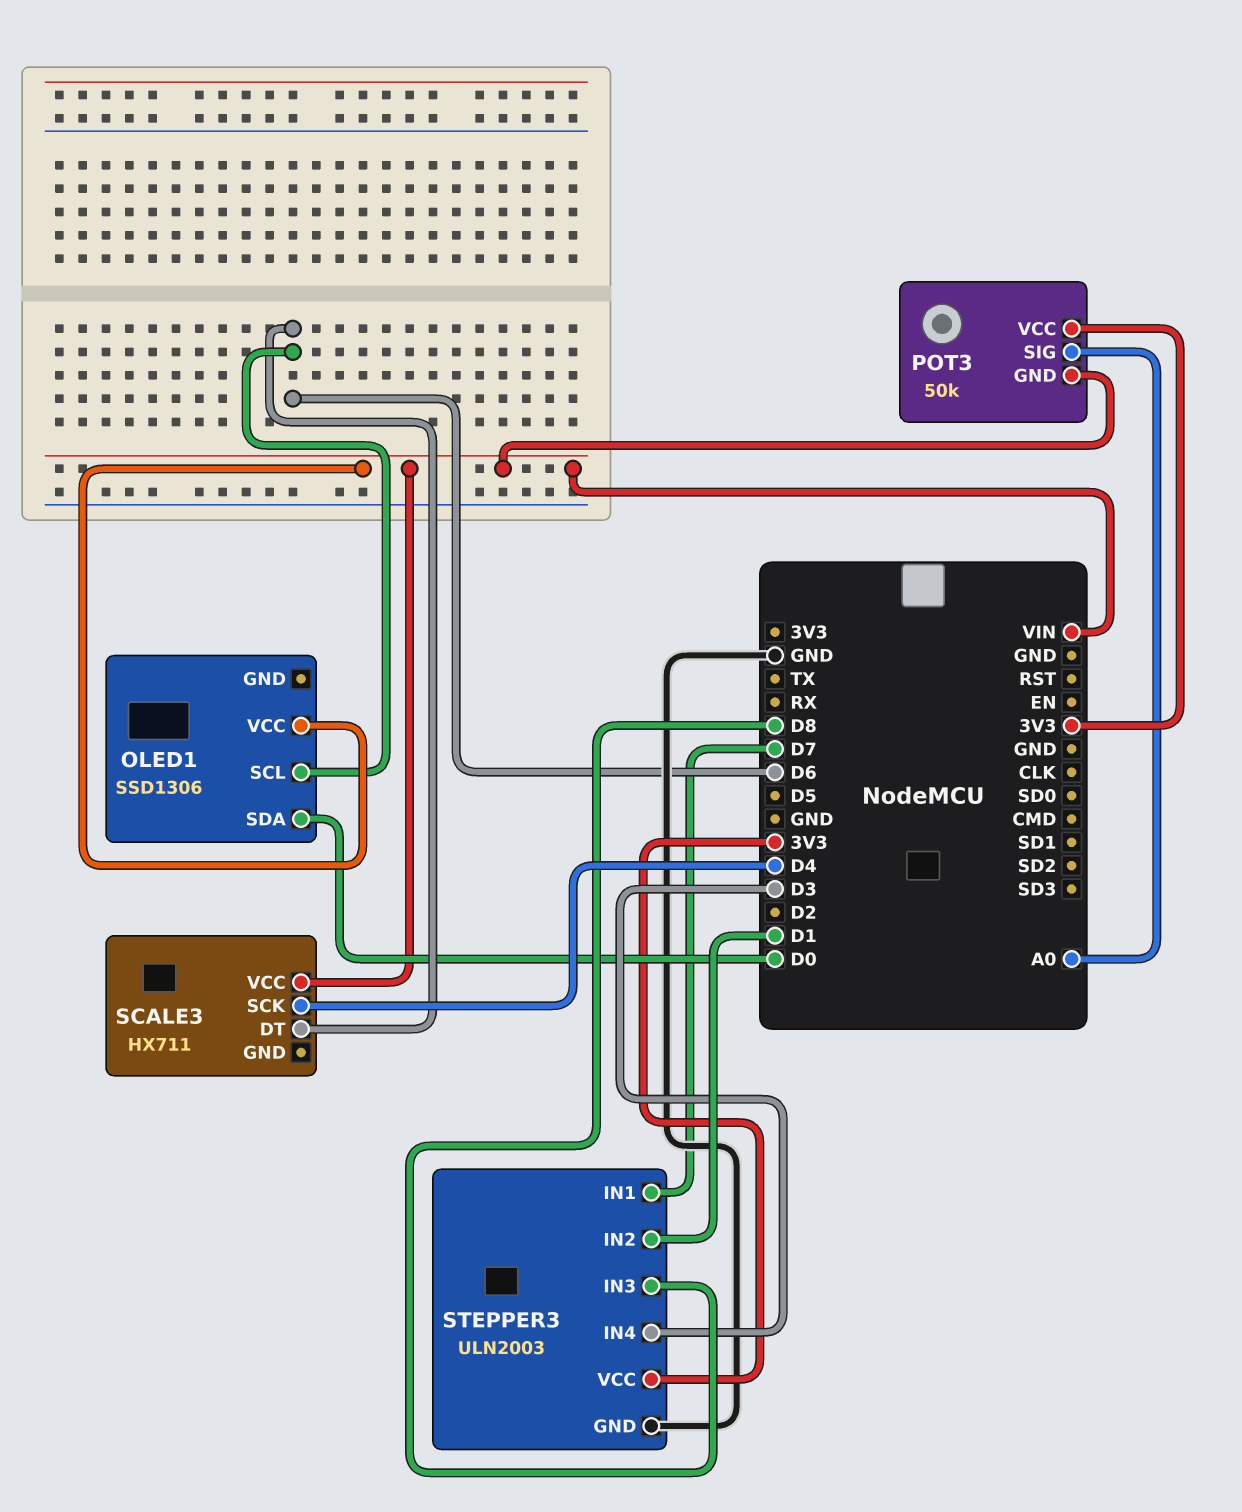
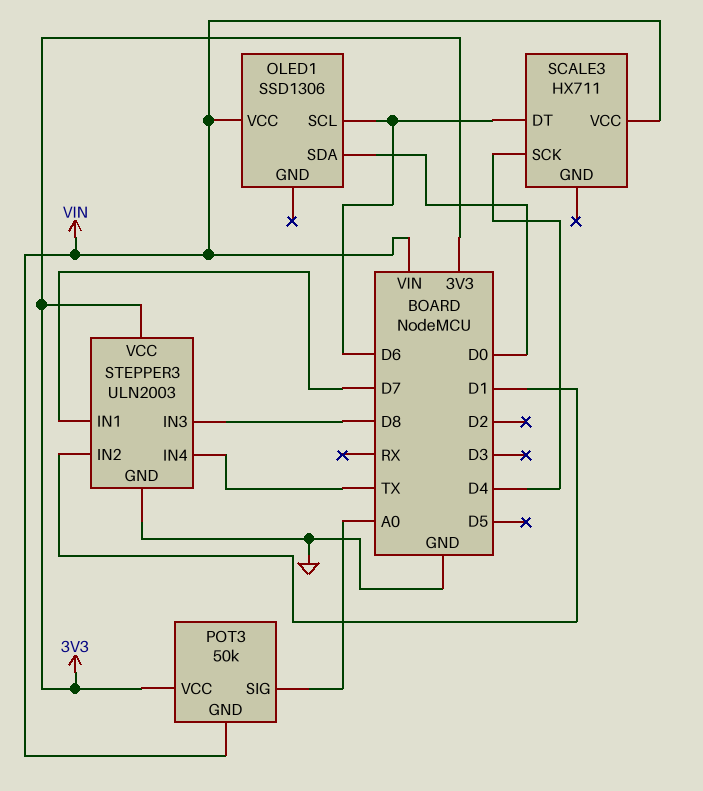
STEPPER3 pin IN4: D3 -> TX

